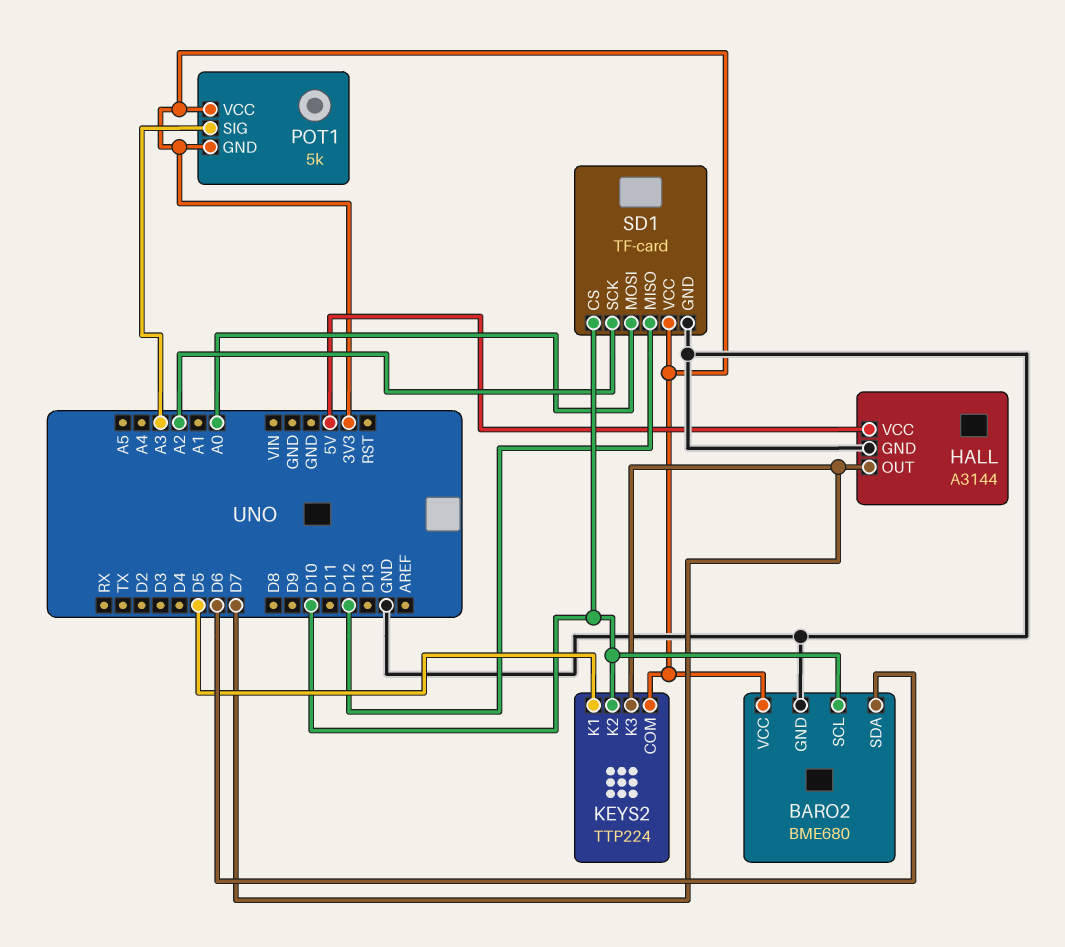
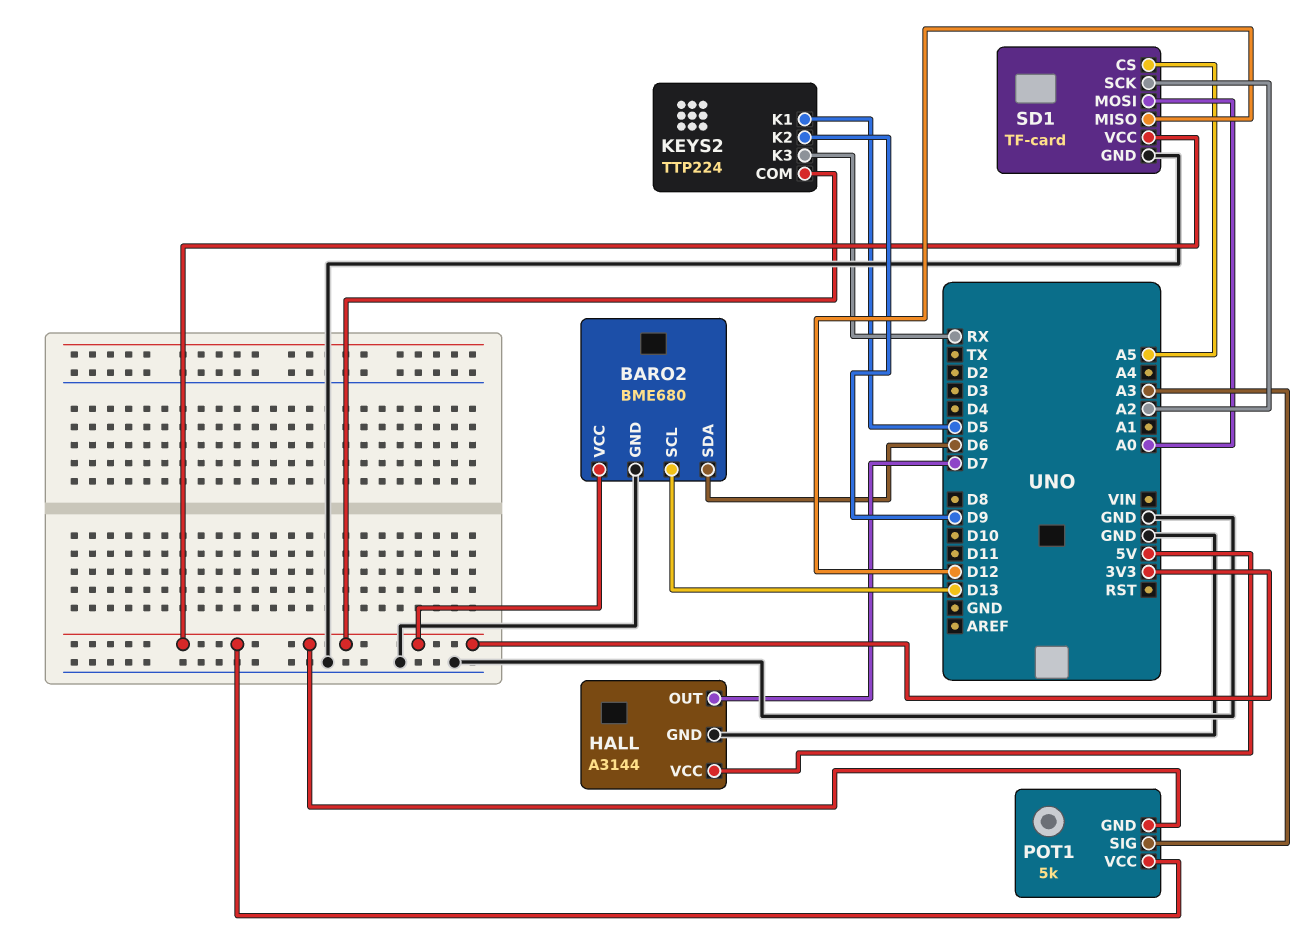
BARO2 pin SCL: D10 -> D13
KEYS2 pin K2: D10 -> D9
KEYS2 pin K3: D7 -> RX
SD1 pin CS: D10 -> A5

